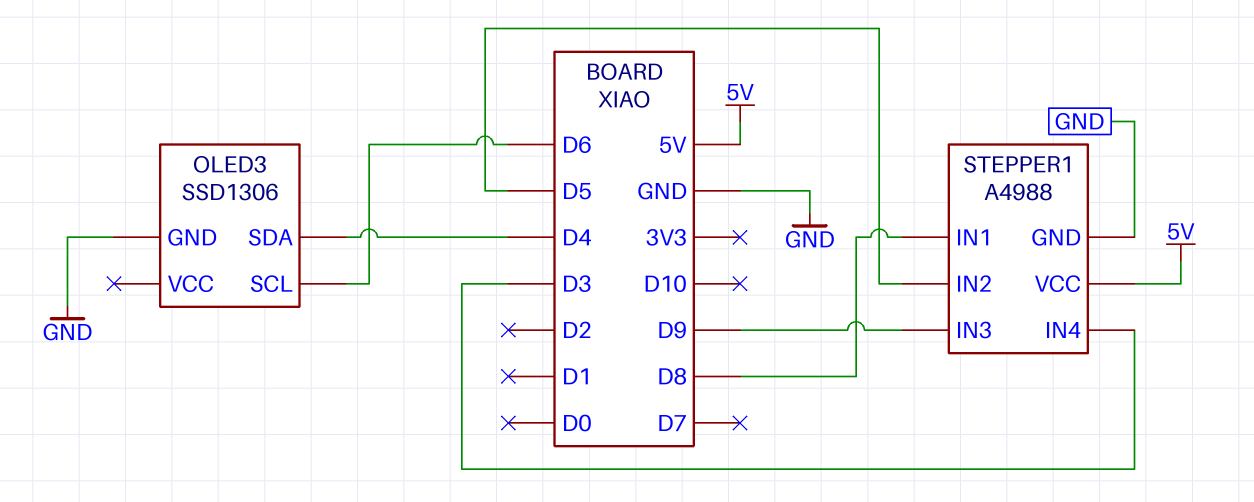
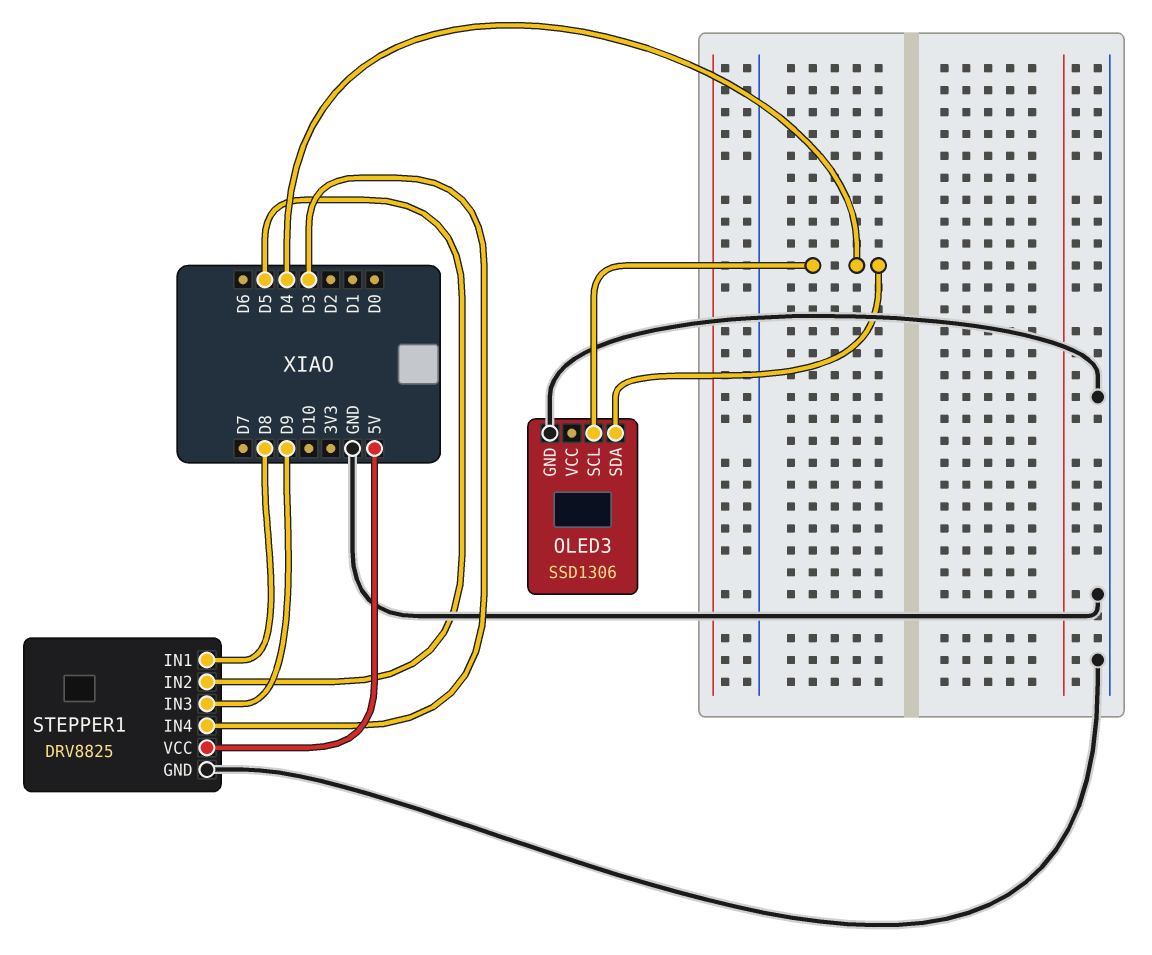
OLED3 pin SCL: D6 -> D4
STEPPER1: A4988 -> DRV8825

